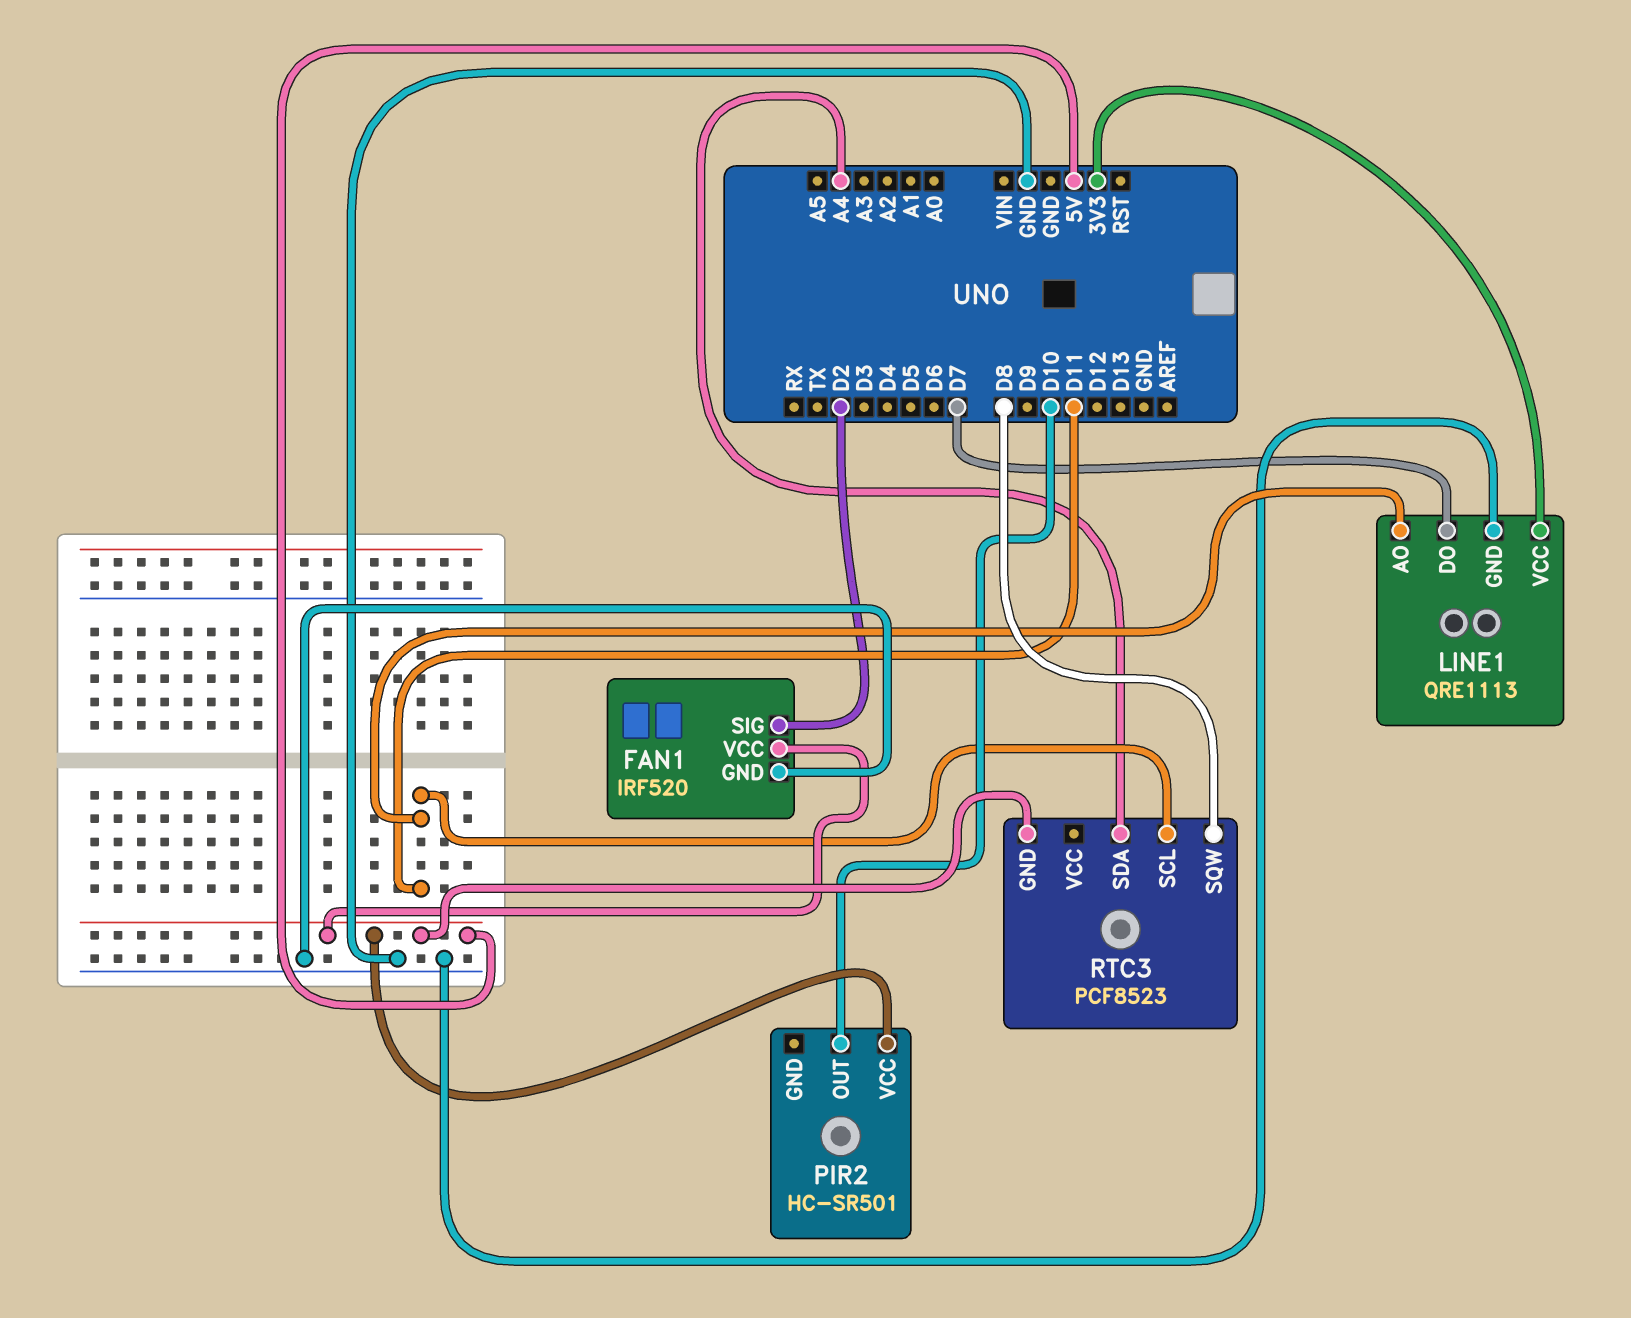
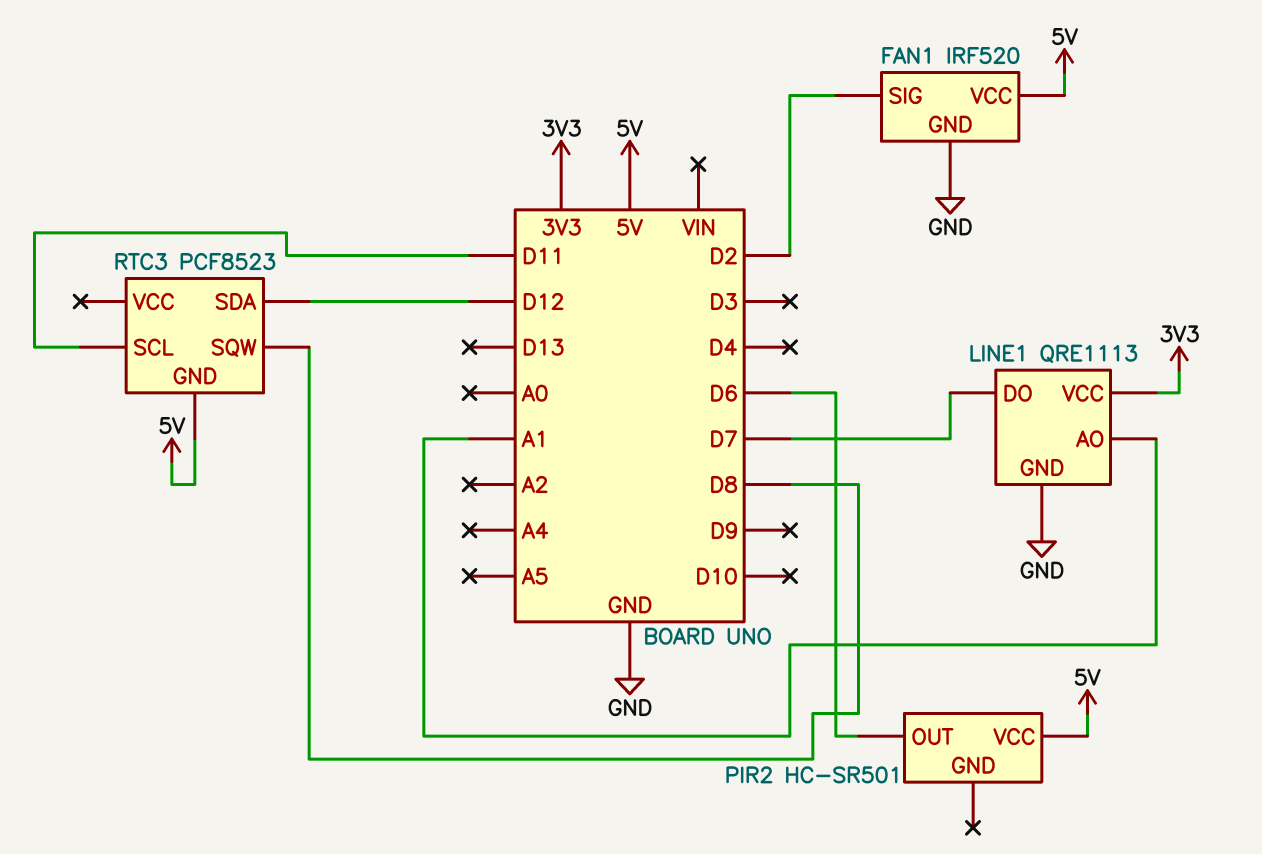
LINE1 pin AO: D11 -> A1
PIR2 pin OUT: D10 -> D6
RTC3 pin SDA: A4 -> D12

